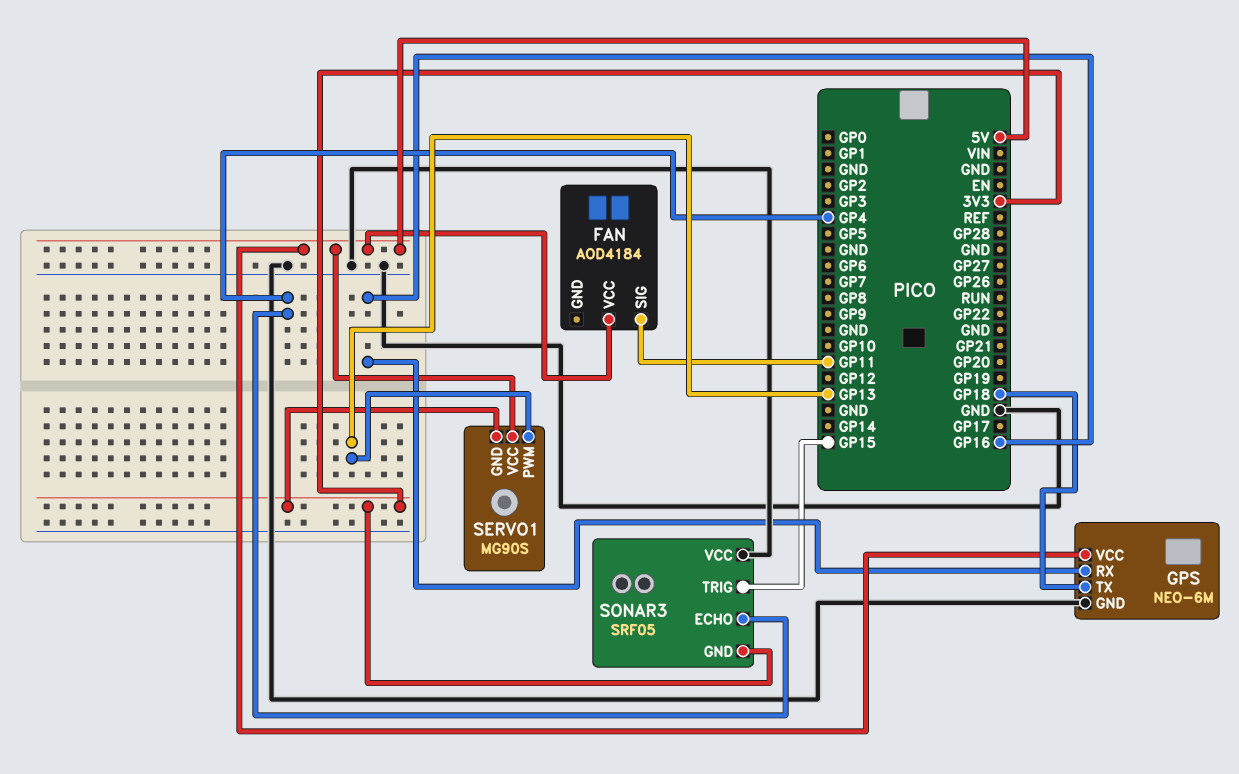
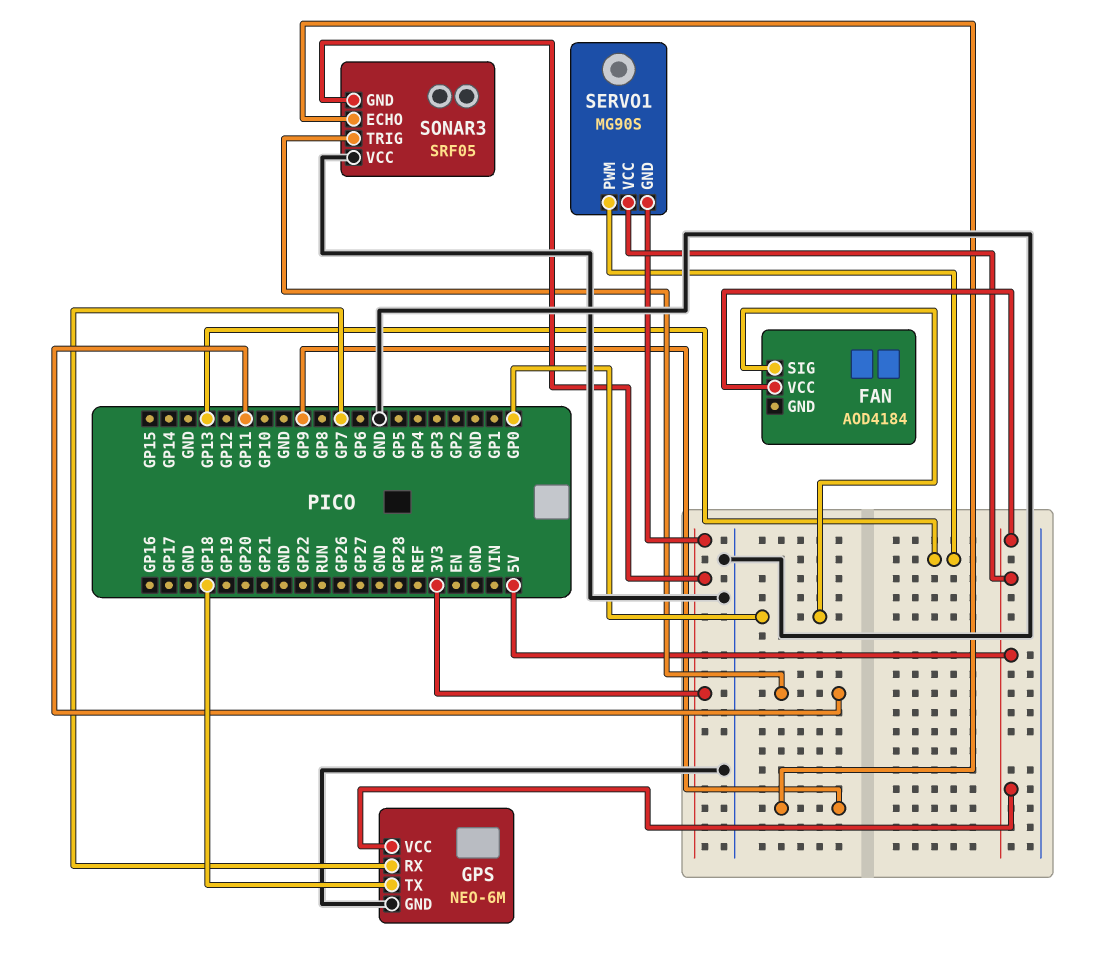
FAN pin SIG: GP11 -> GP0
GPS pin RX: GP16 -> GP7
SONAR3 pin ECHO: GP4 -> GP9
SONAR3 pin TRIG: GP15 -> GP11

